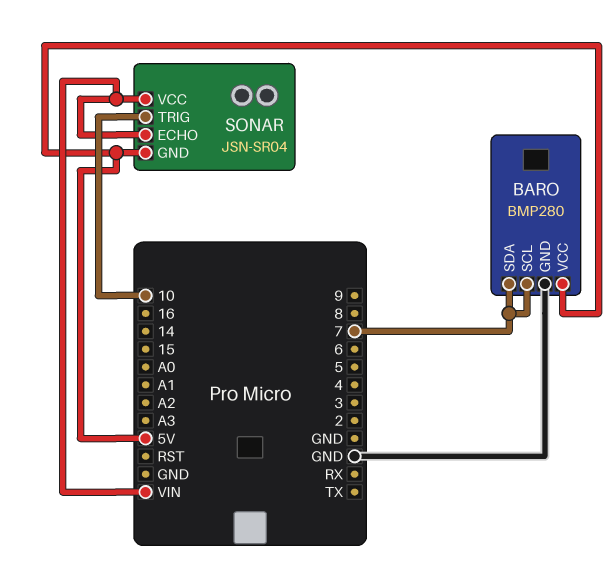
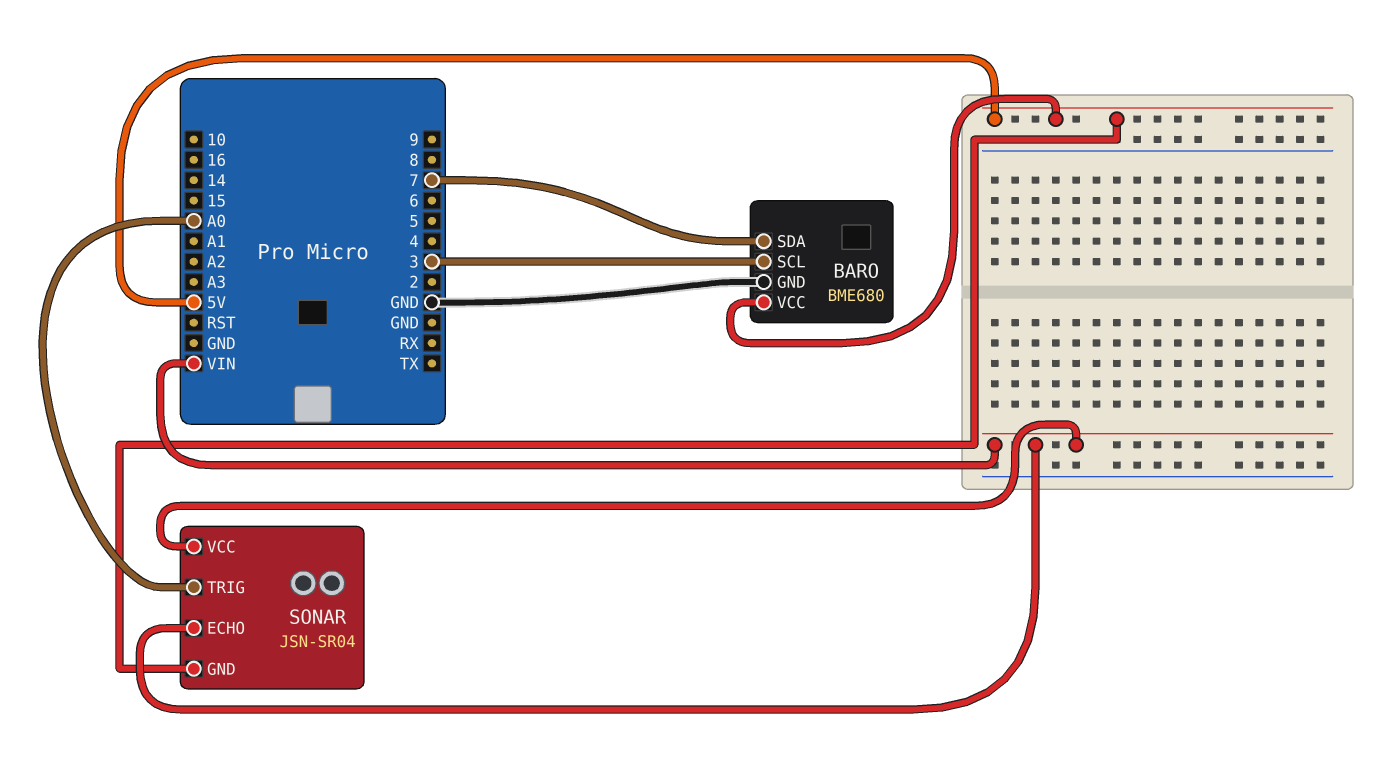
BARO: BMP280 -> BME680
BARO pin SCL: 7 -> 3
SONAR pin TRIG: 10 -> A0

